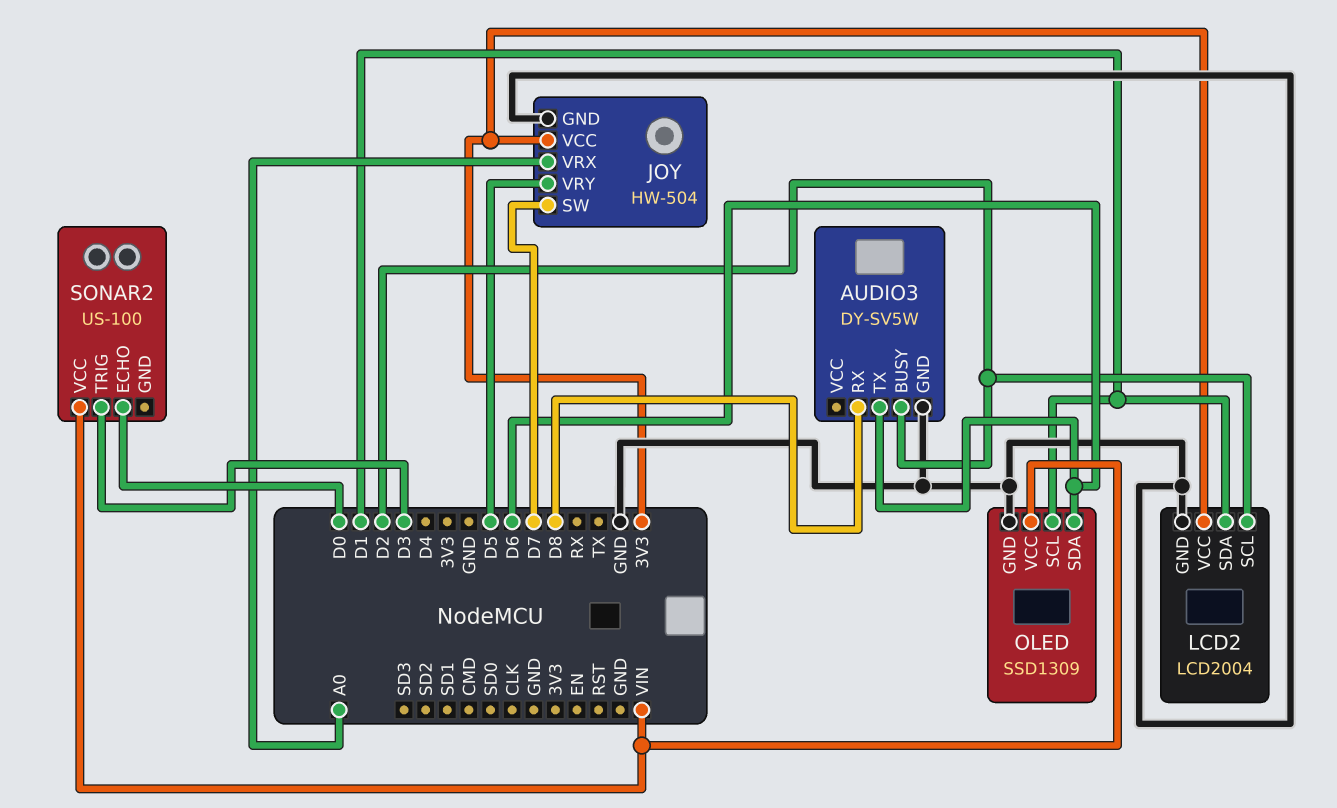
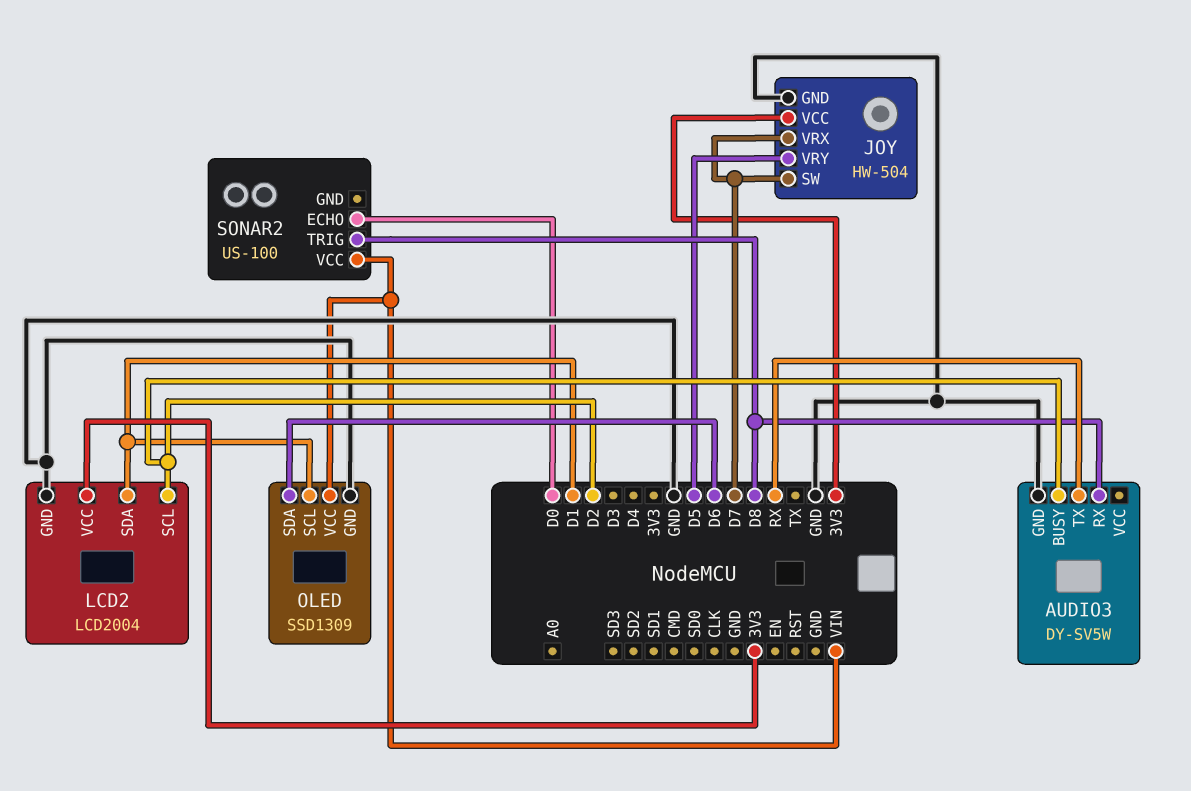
AUDIO3 pin TX: D6 -> RX
JOY pin VRX: A0 -> D7
SONAR2 pin TRIG: D3 -> D8

